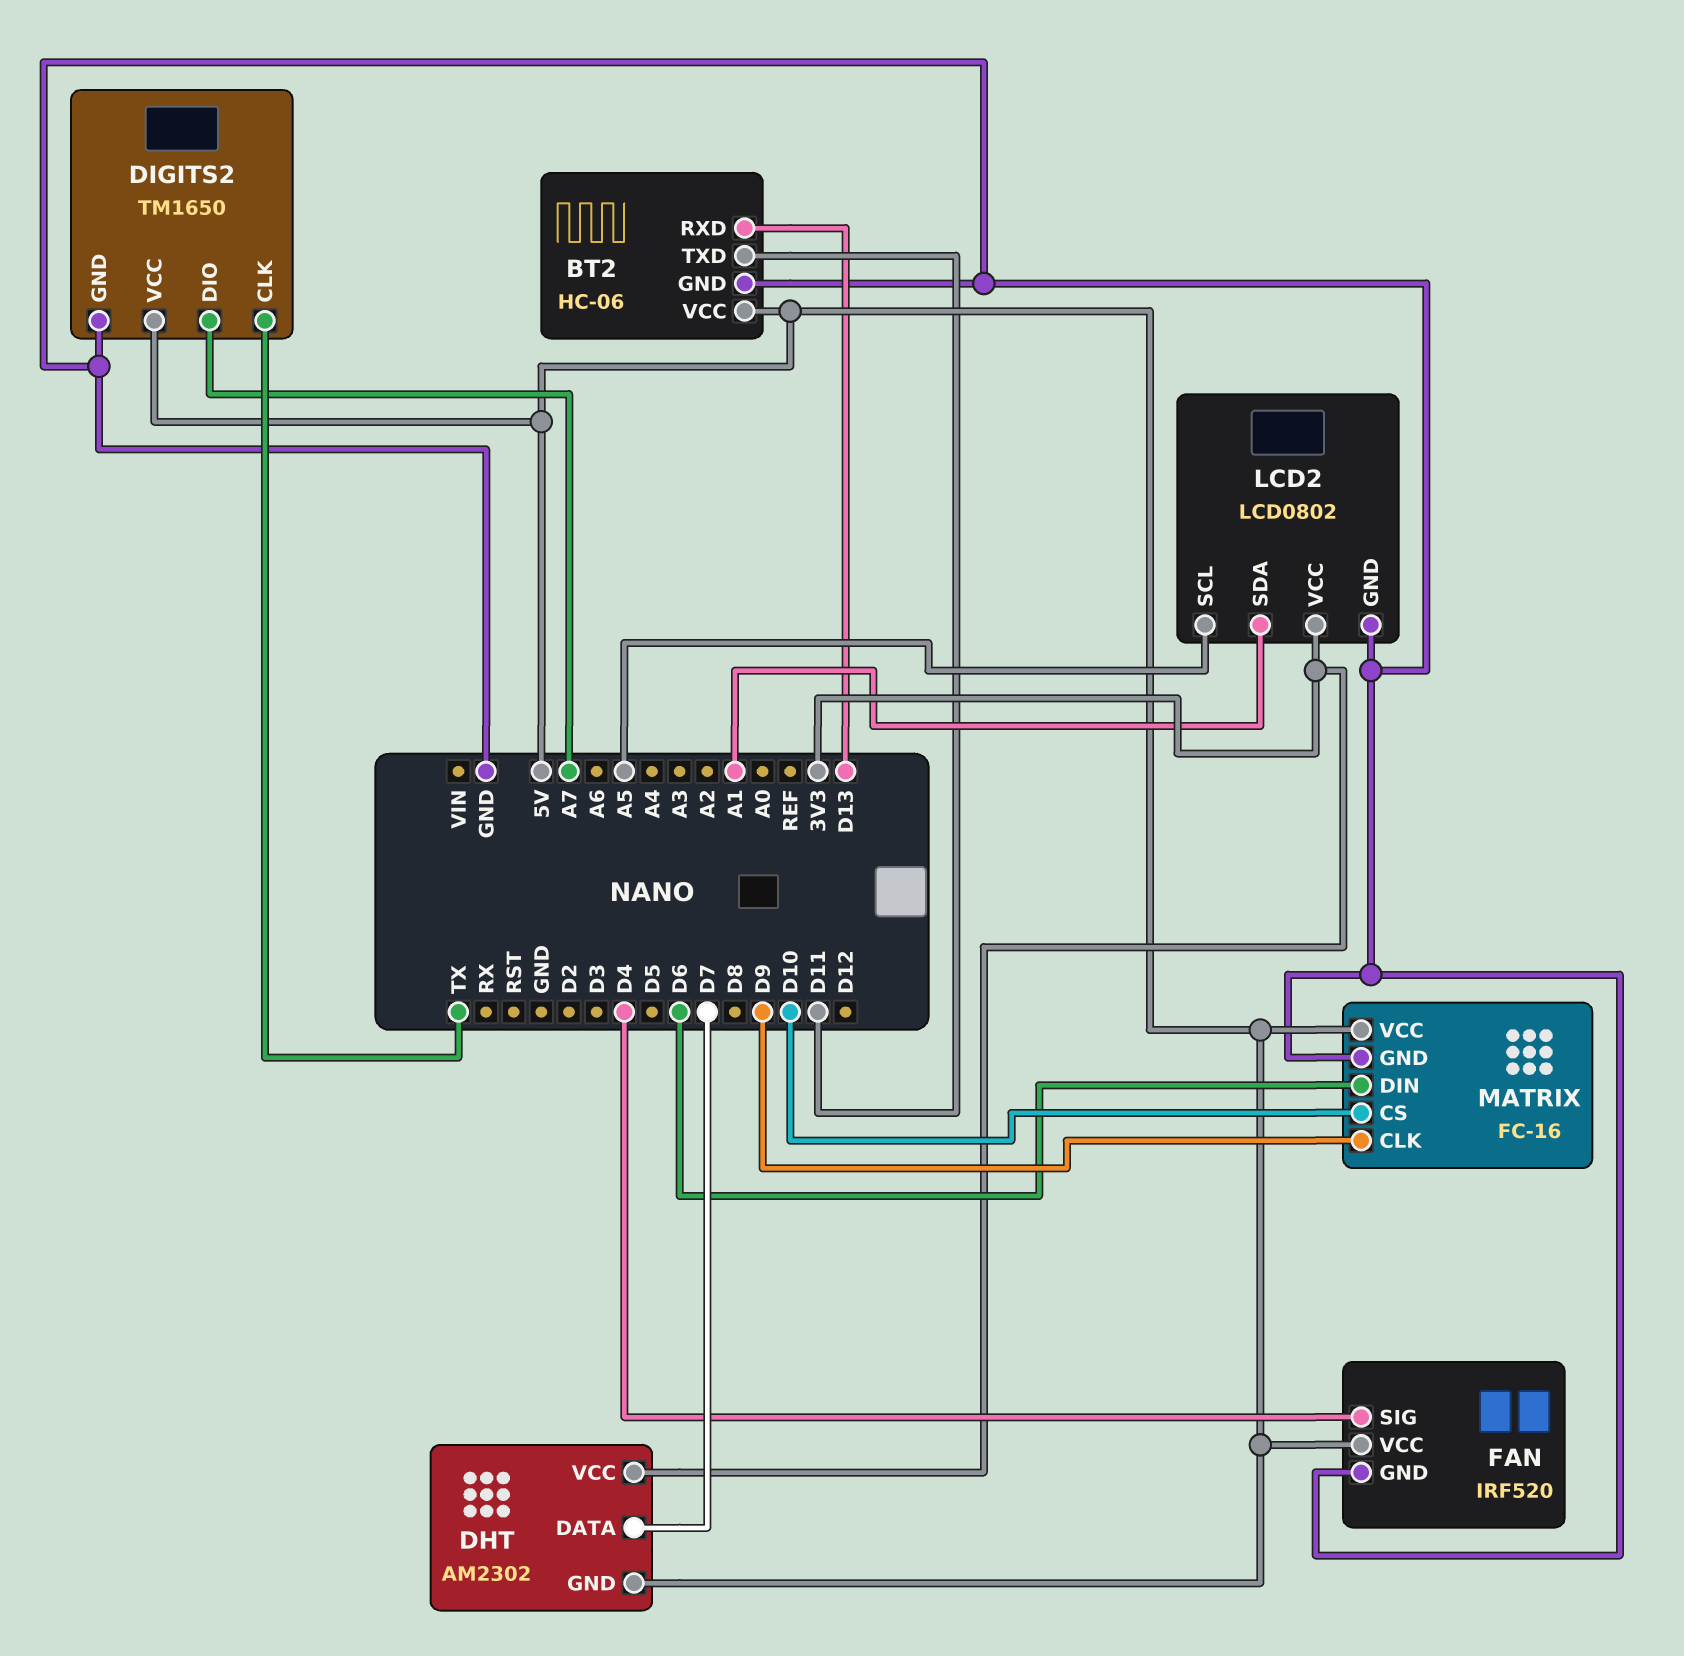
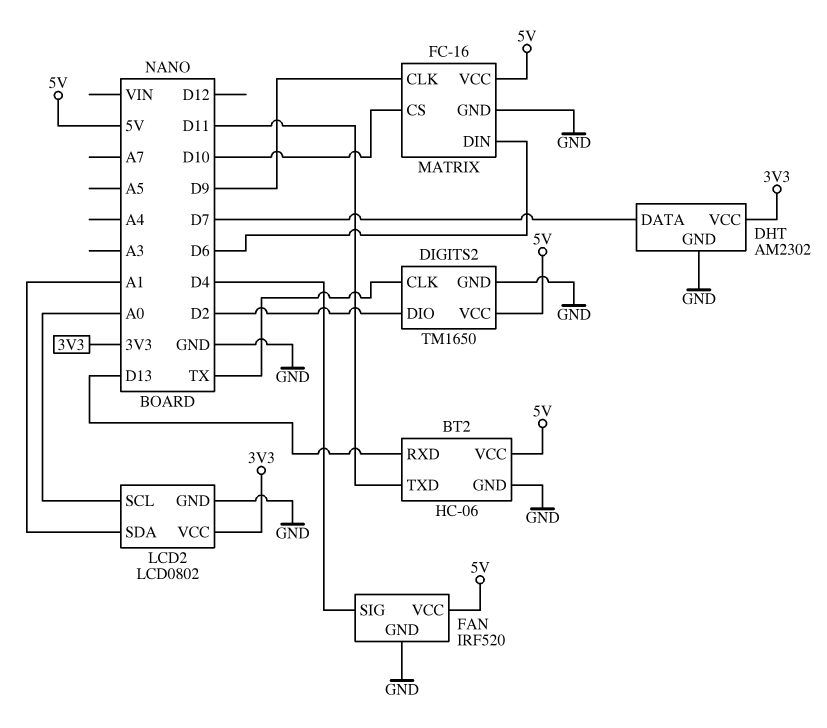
DHT pin GND: 5V -> GND
DIGITS2 pin DIO: A7 -> D2
LCD2 pin SCL: A5 -> A0

